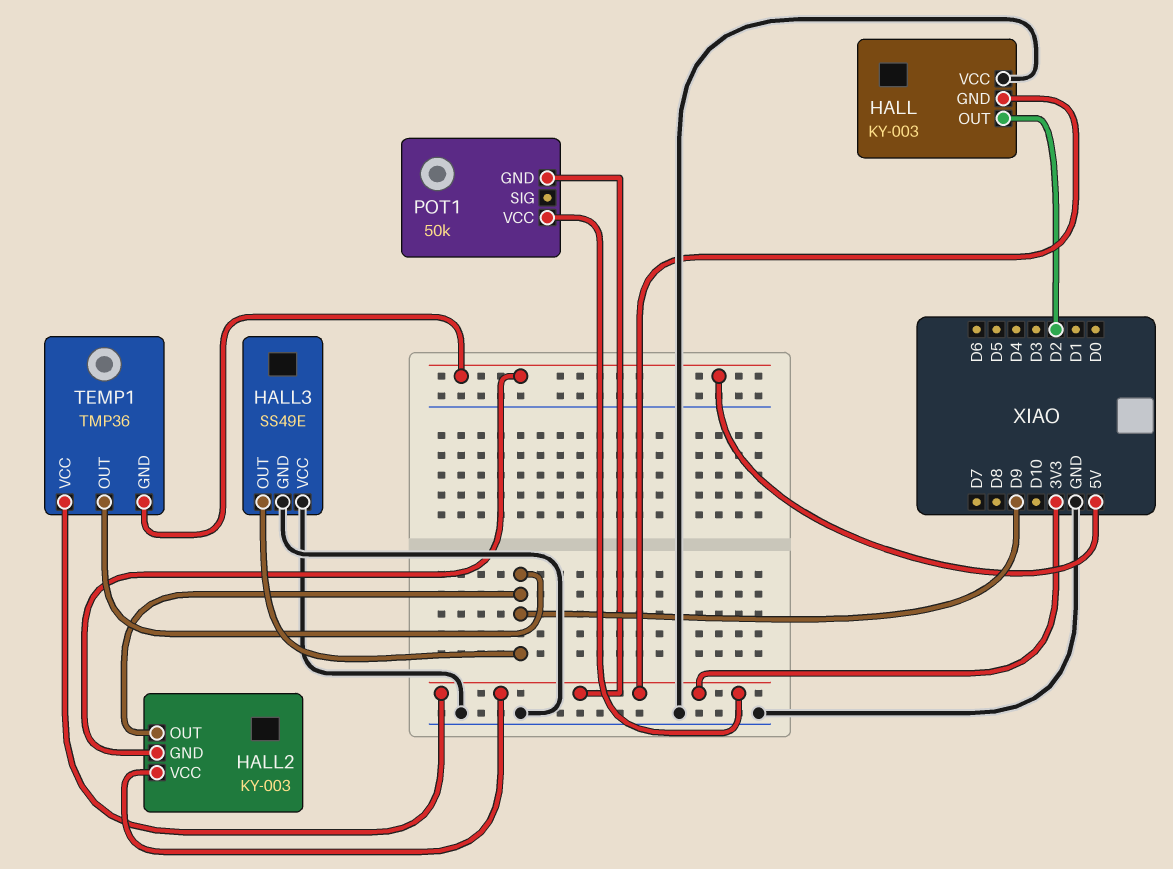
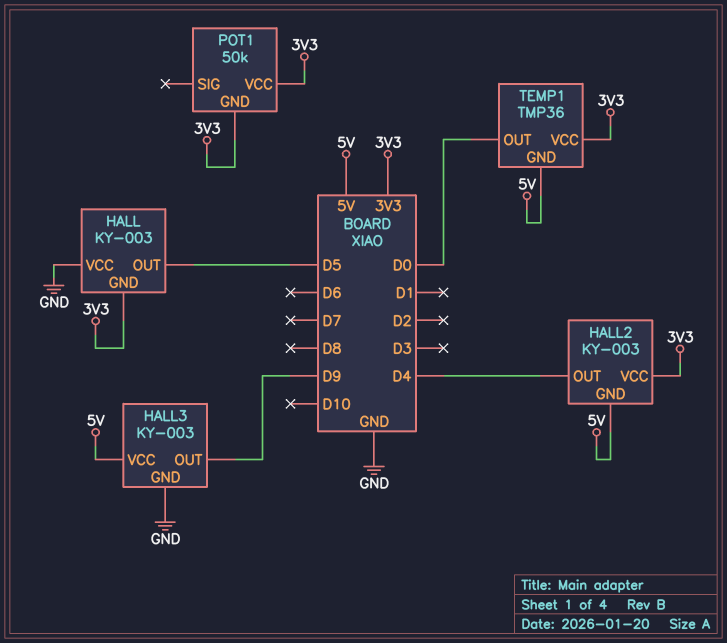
HALL pin OUT: D2 -> D5
HALL2 pin OUT: D9 -> D4
HALL3: SS49E -> KY-003
HALL3 pin VCC: GND -> 5V
TEMP1 pin OUT: D9 -> D0

